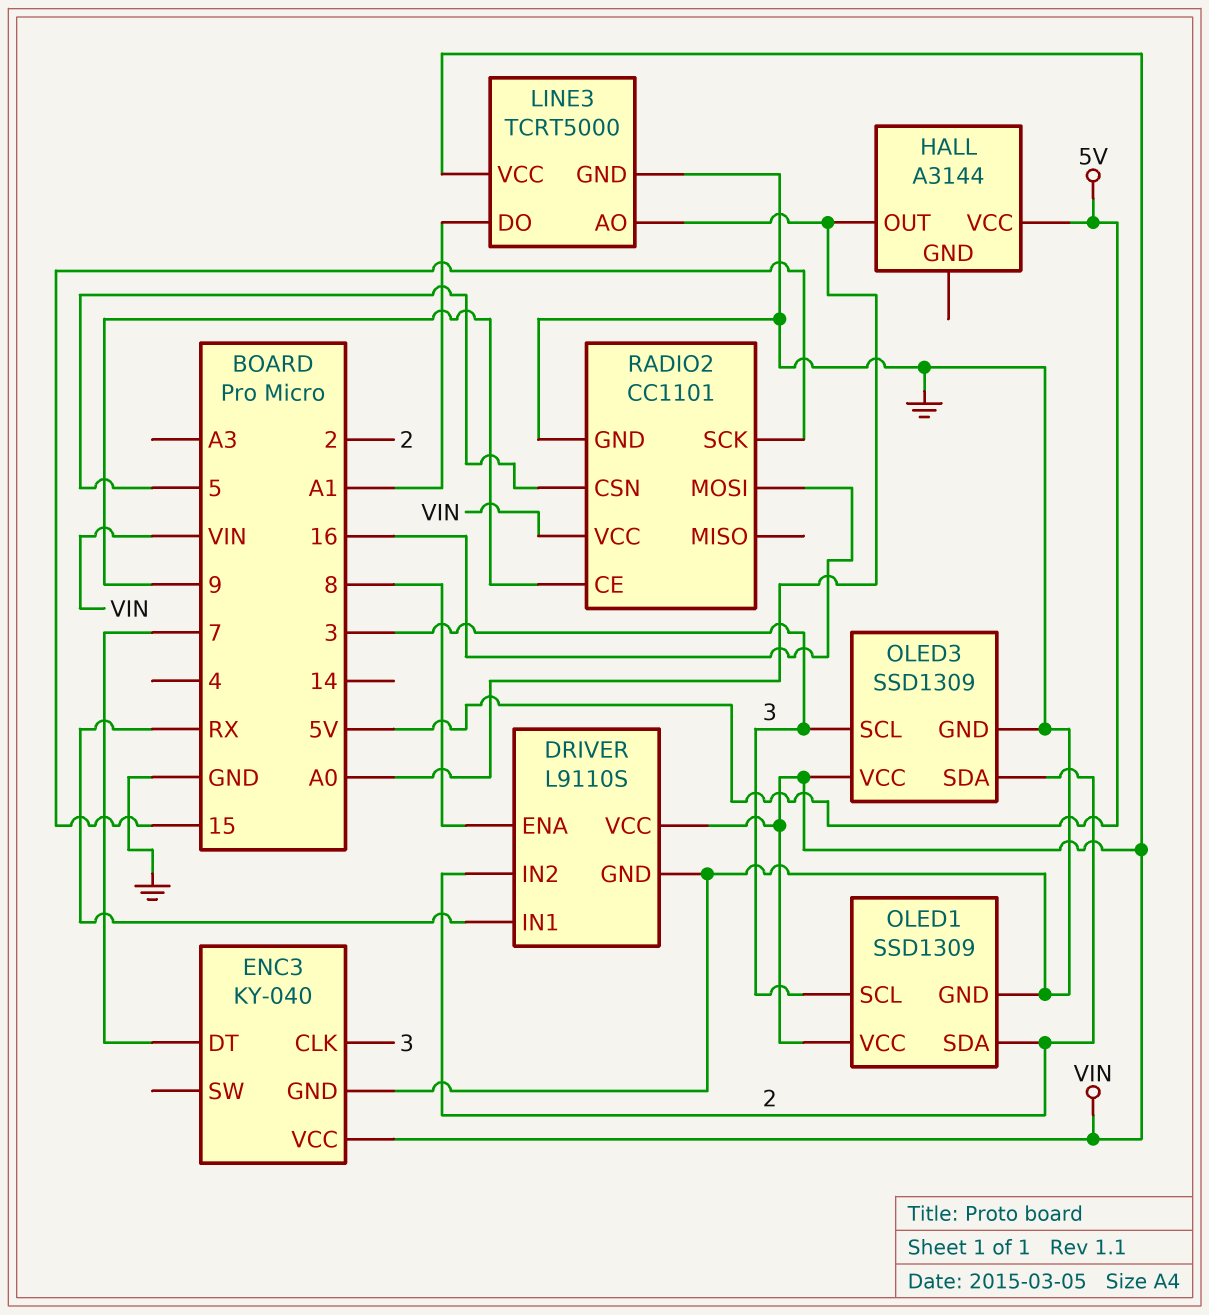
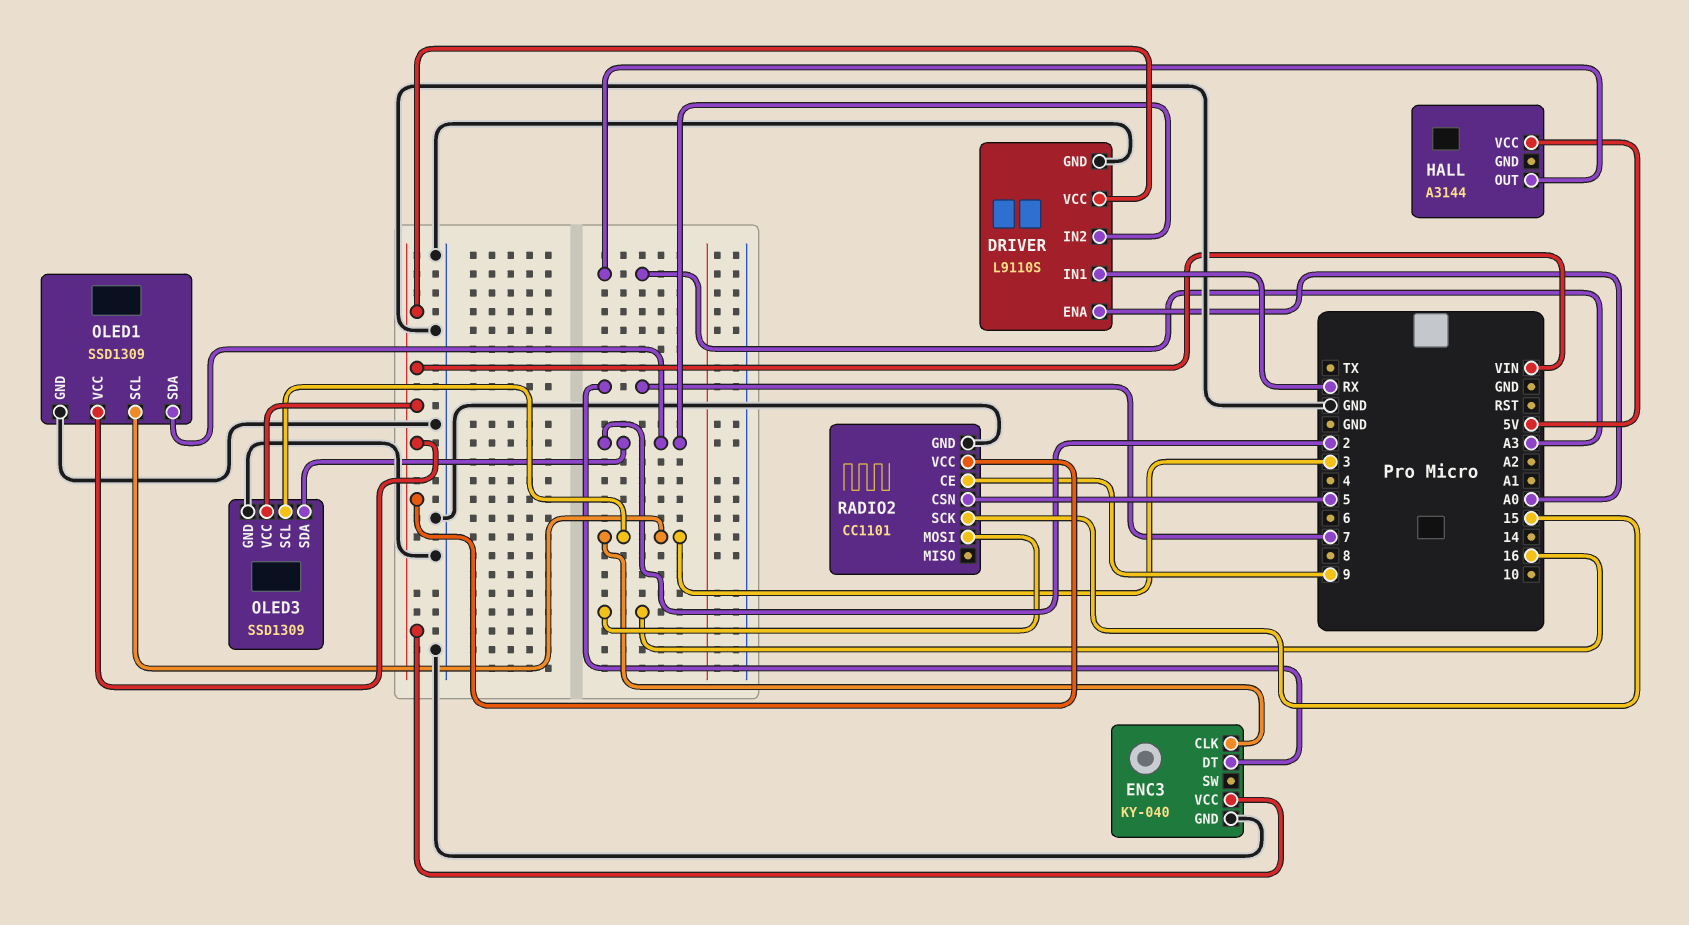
DRIVER pin ENA: 8 -> A0
HALL pin OUT: A0 -> A3
LINE3: TCRT5000 -> none
LINE3 pin AO: A0 -> none
LINE3 pin DO: A1 -> none
LINE3 pin GND: GND -> none
LINE3 pin VCC: VIN -> none

